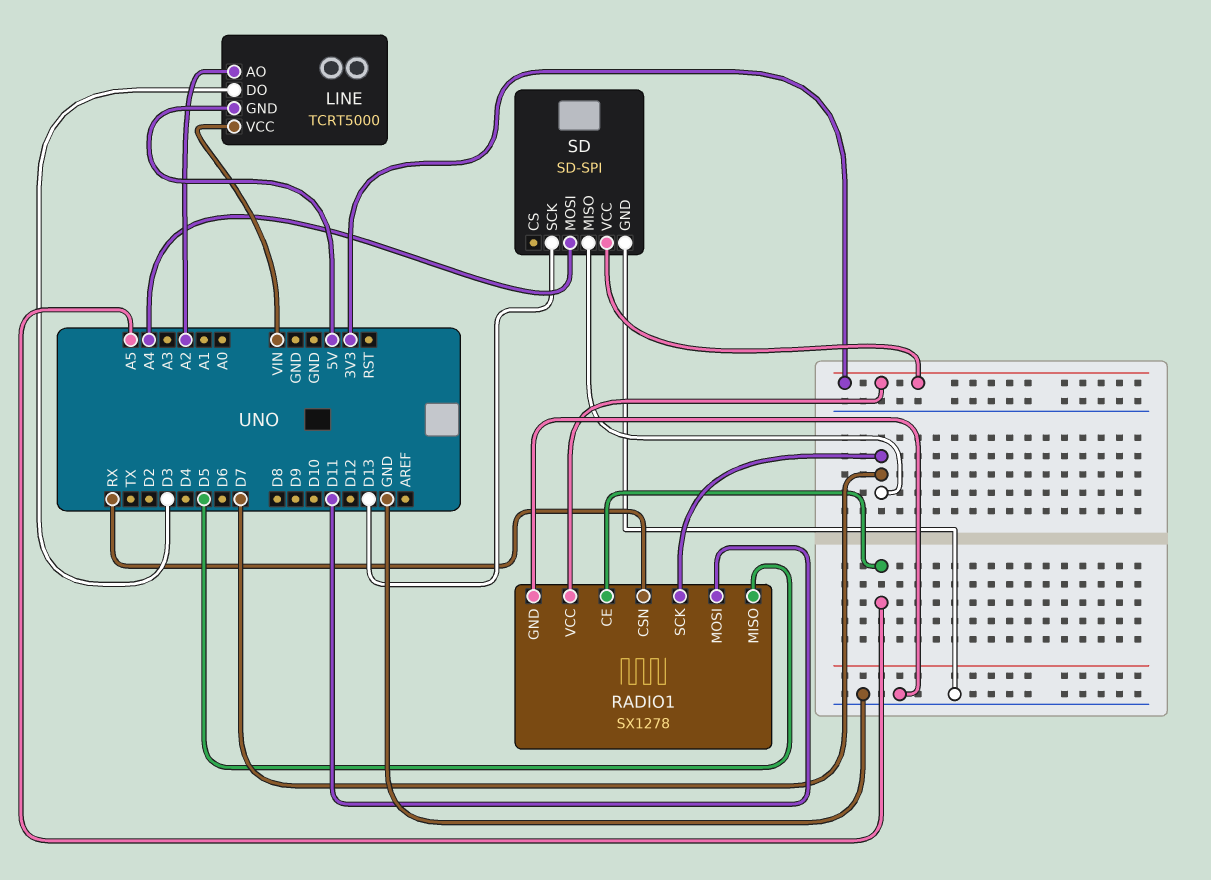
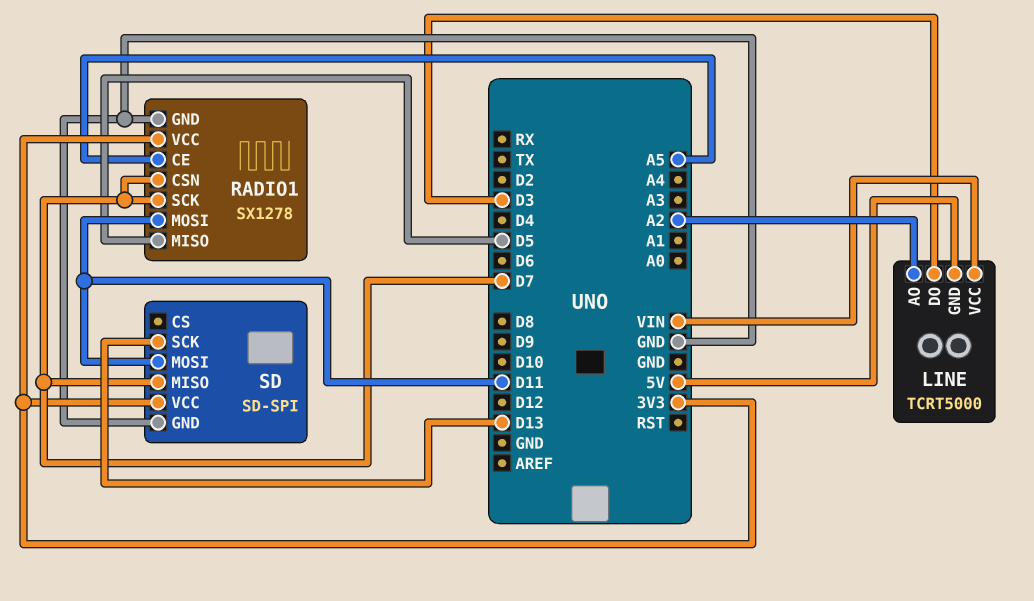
RADIO1 pin CSN: RX -> D7
SD pin MOSI: A4 -> D11

